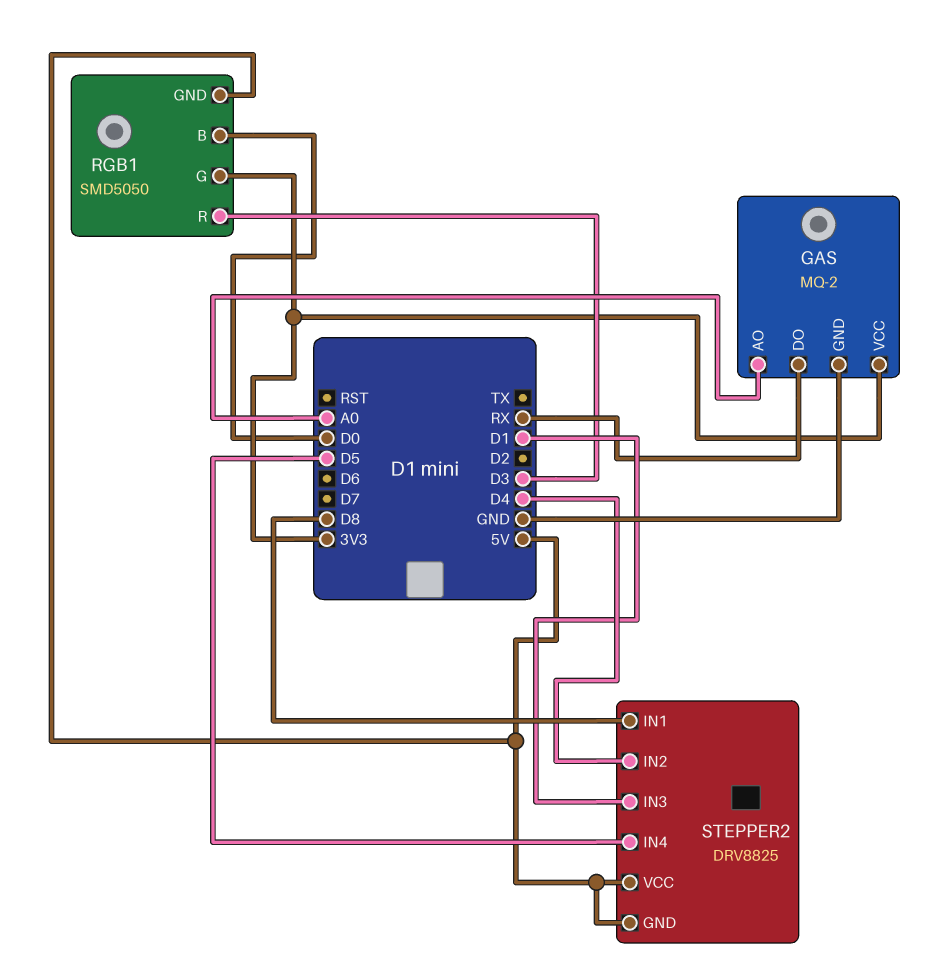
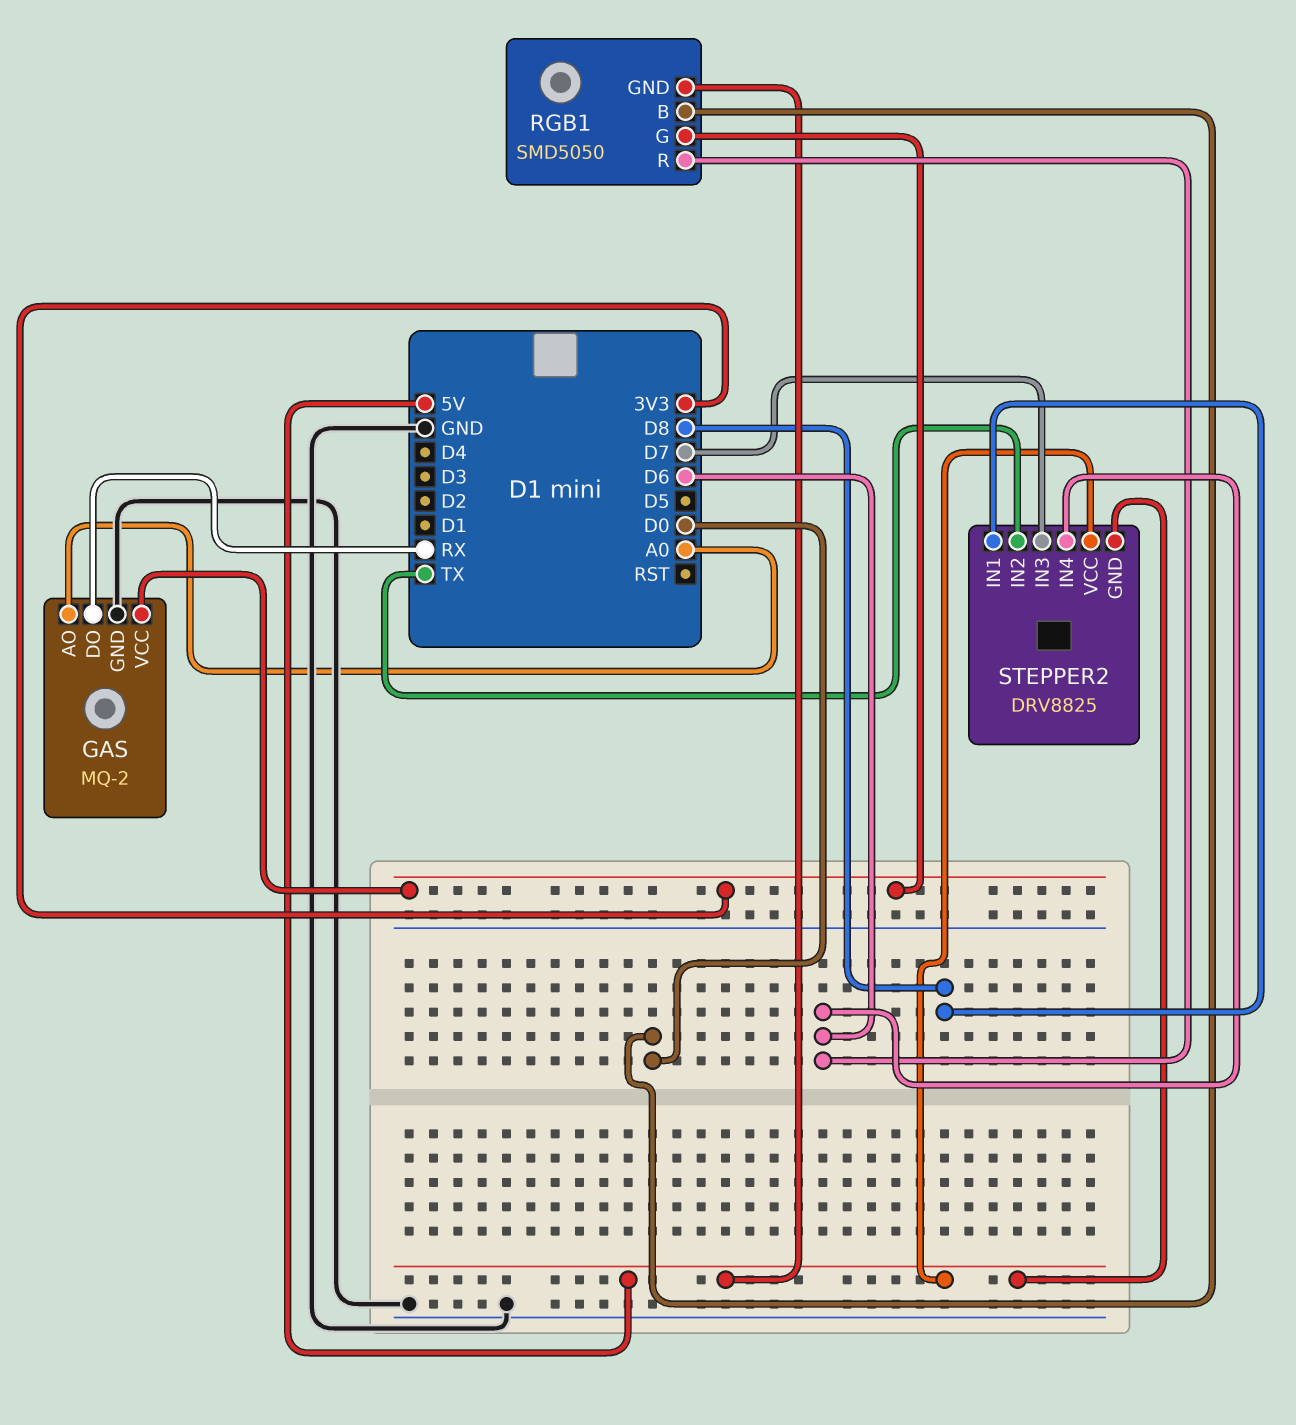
RGB1 pin R: D3 -> D6
STEPPER2 pin IN2: D4 -> TX
STEPPER2 pin IN3: D1 -> D7
STEPPER2 pin IN4: D5 -> D6

